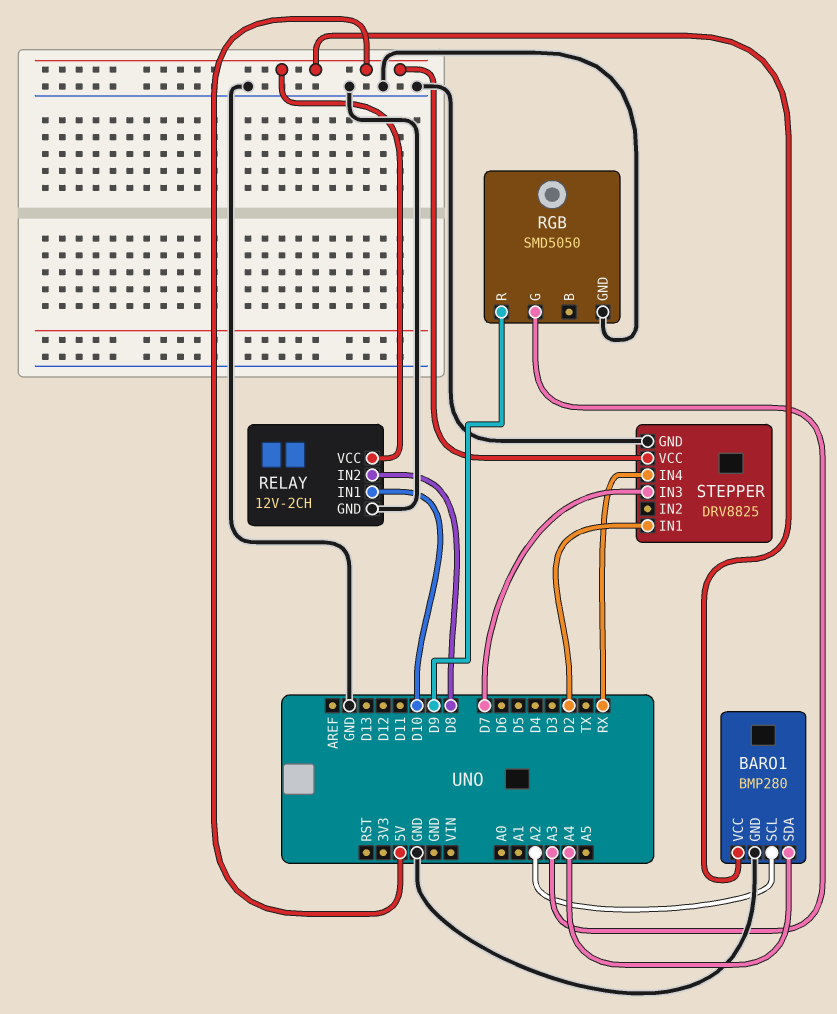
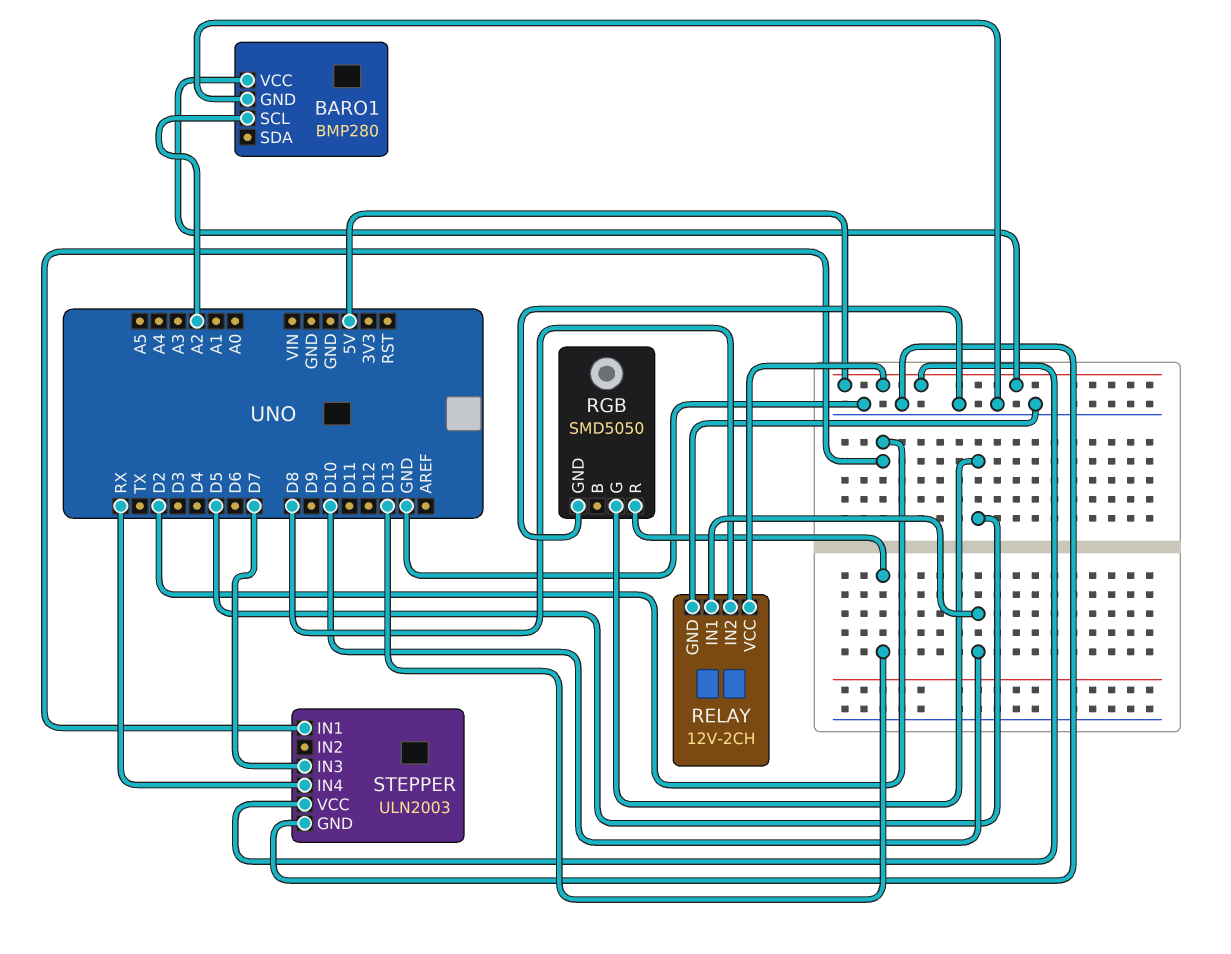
BARO1 pin SDA: A4 -> none
RGB pin G: A3 -> D5
RGB pin R: D9 -> D13
STEPPER: DRV8825 -> ULN2003

